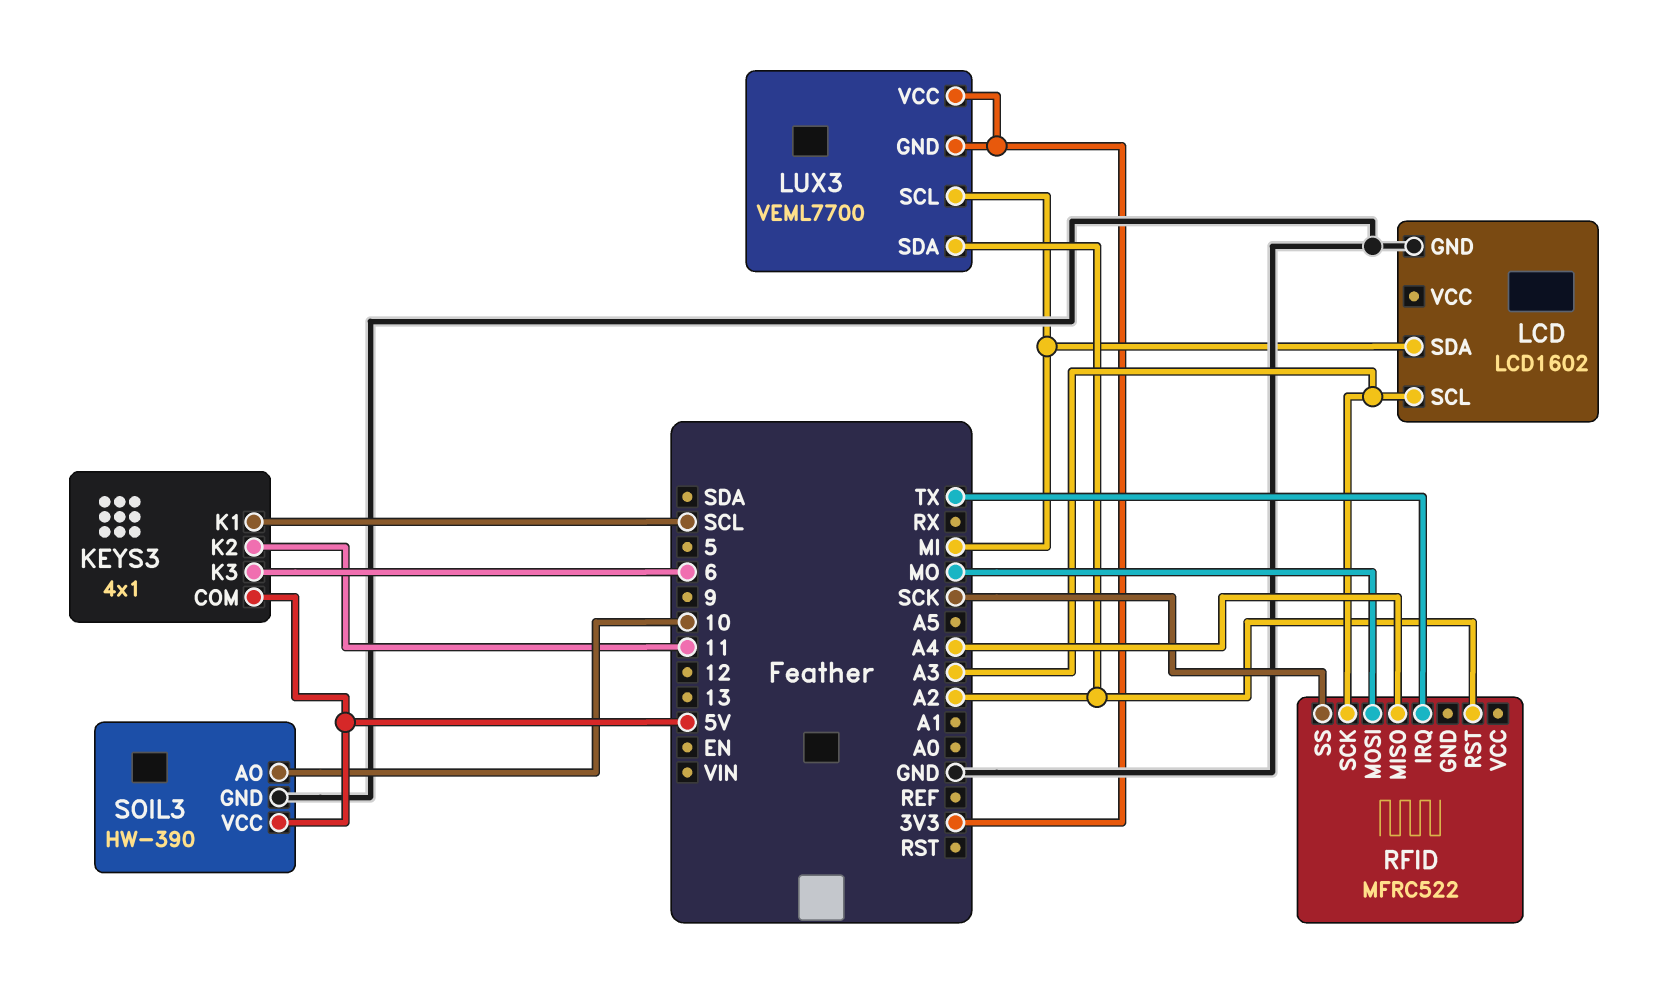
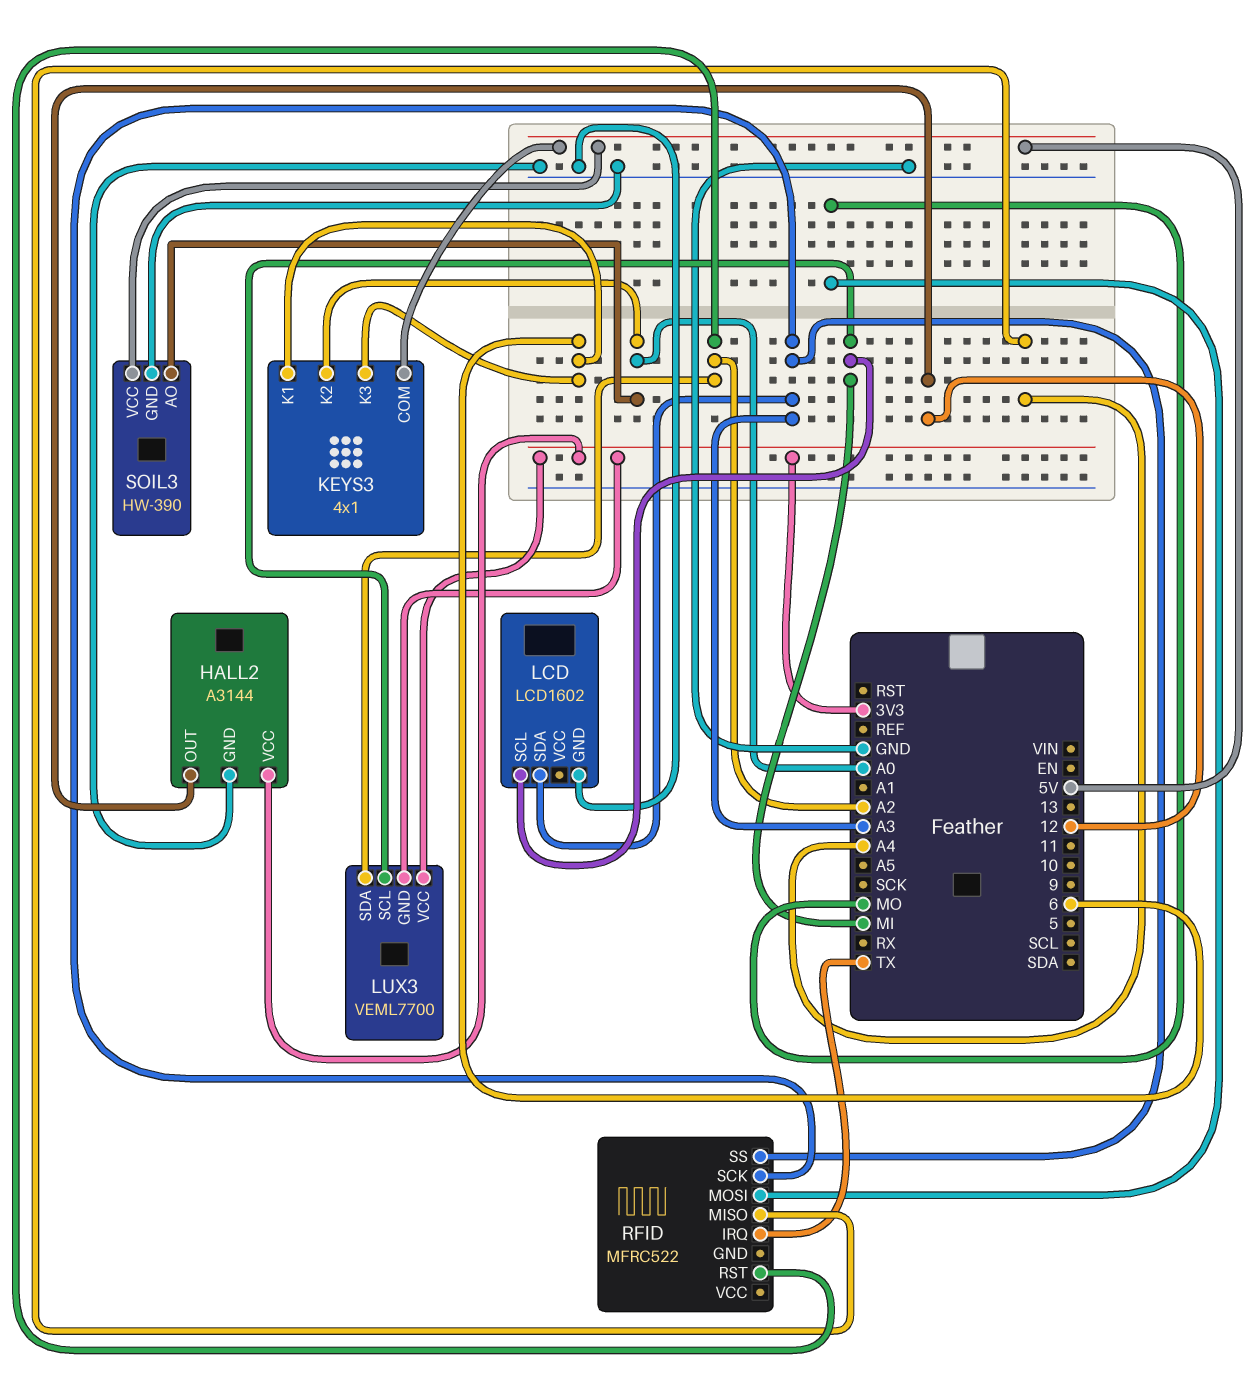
HALL2: none -> A3144
HALL2 pin GND: none -> GND
HALL2 pin OUT: none -> 12
HALL2 pin VCC: none -> 3V3
KEYS3 pin K1: SCL -> 6
KEYS3 pin K2: 11 -> A0
LCD pin SCL: A3 -> MI
LCD pin SDA: MI -> A3
RFID pin SS: SCK -> A3
SOIL3 pin AO: 10 -> A0

